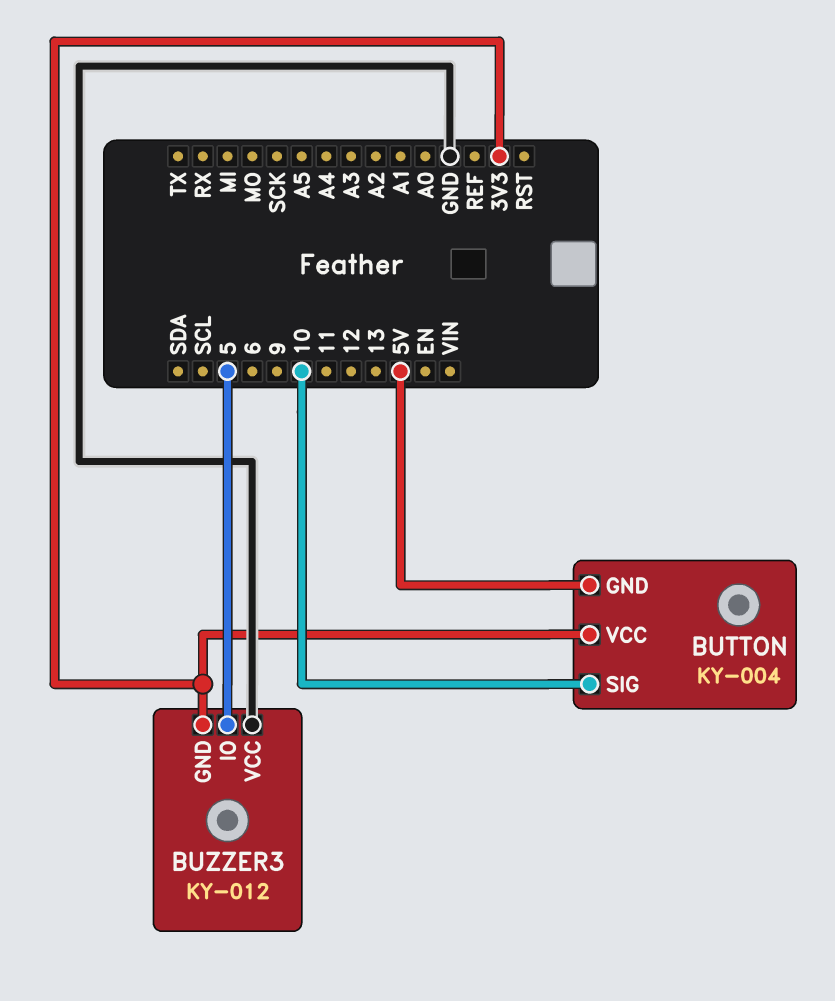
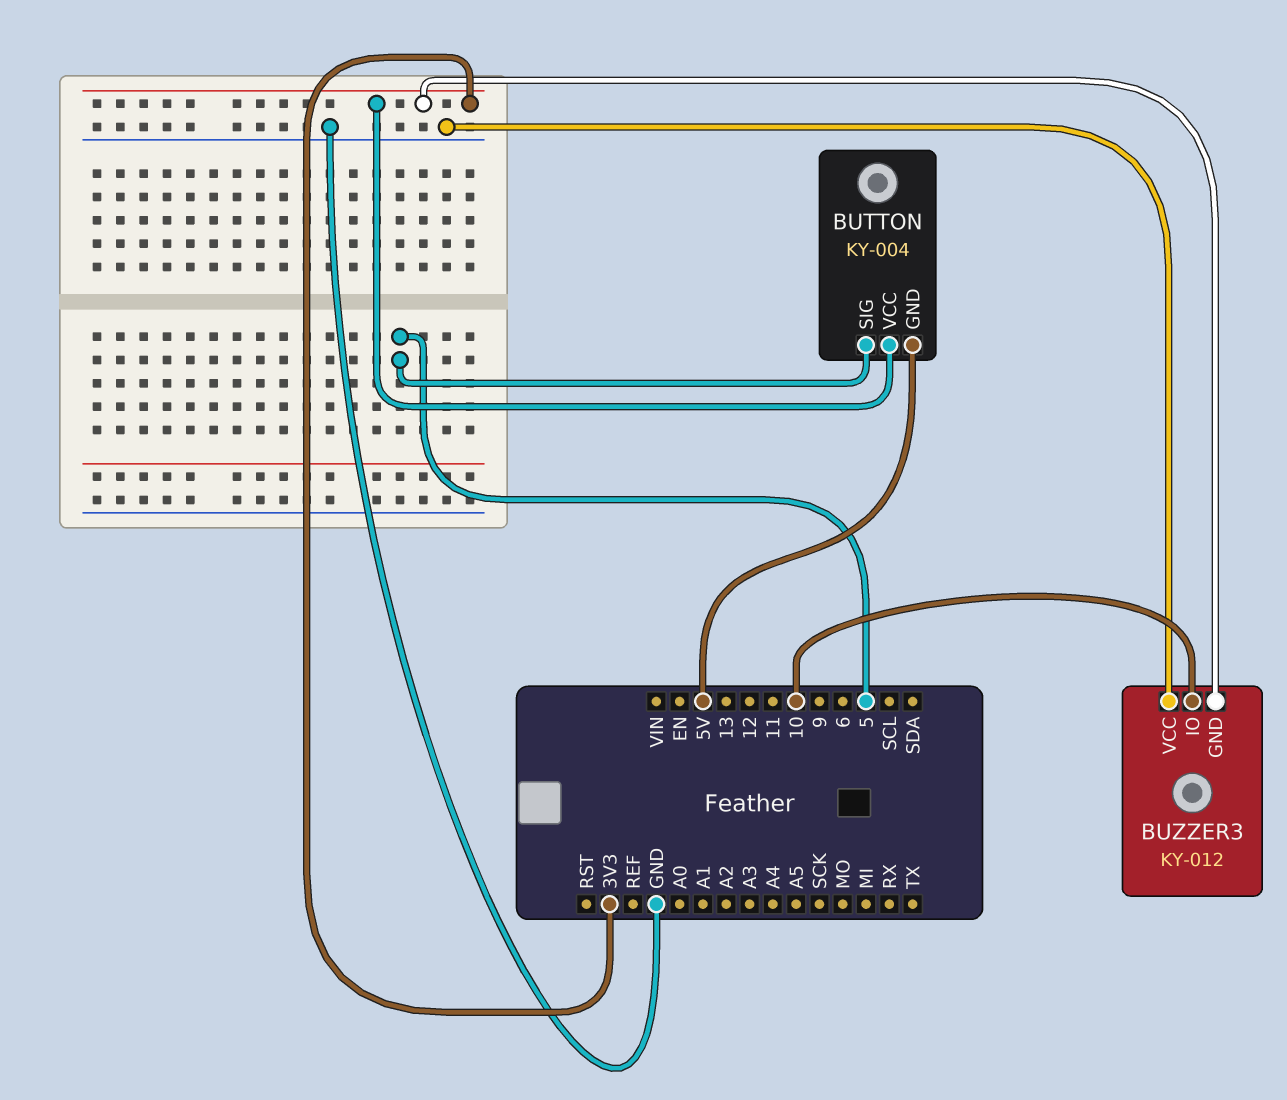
BUTTON pin SIG: 10 -> 5
BUZZER3 pin IO: 5 -> 10

